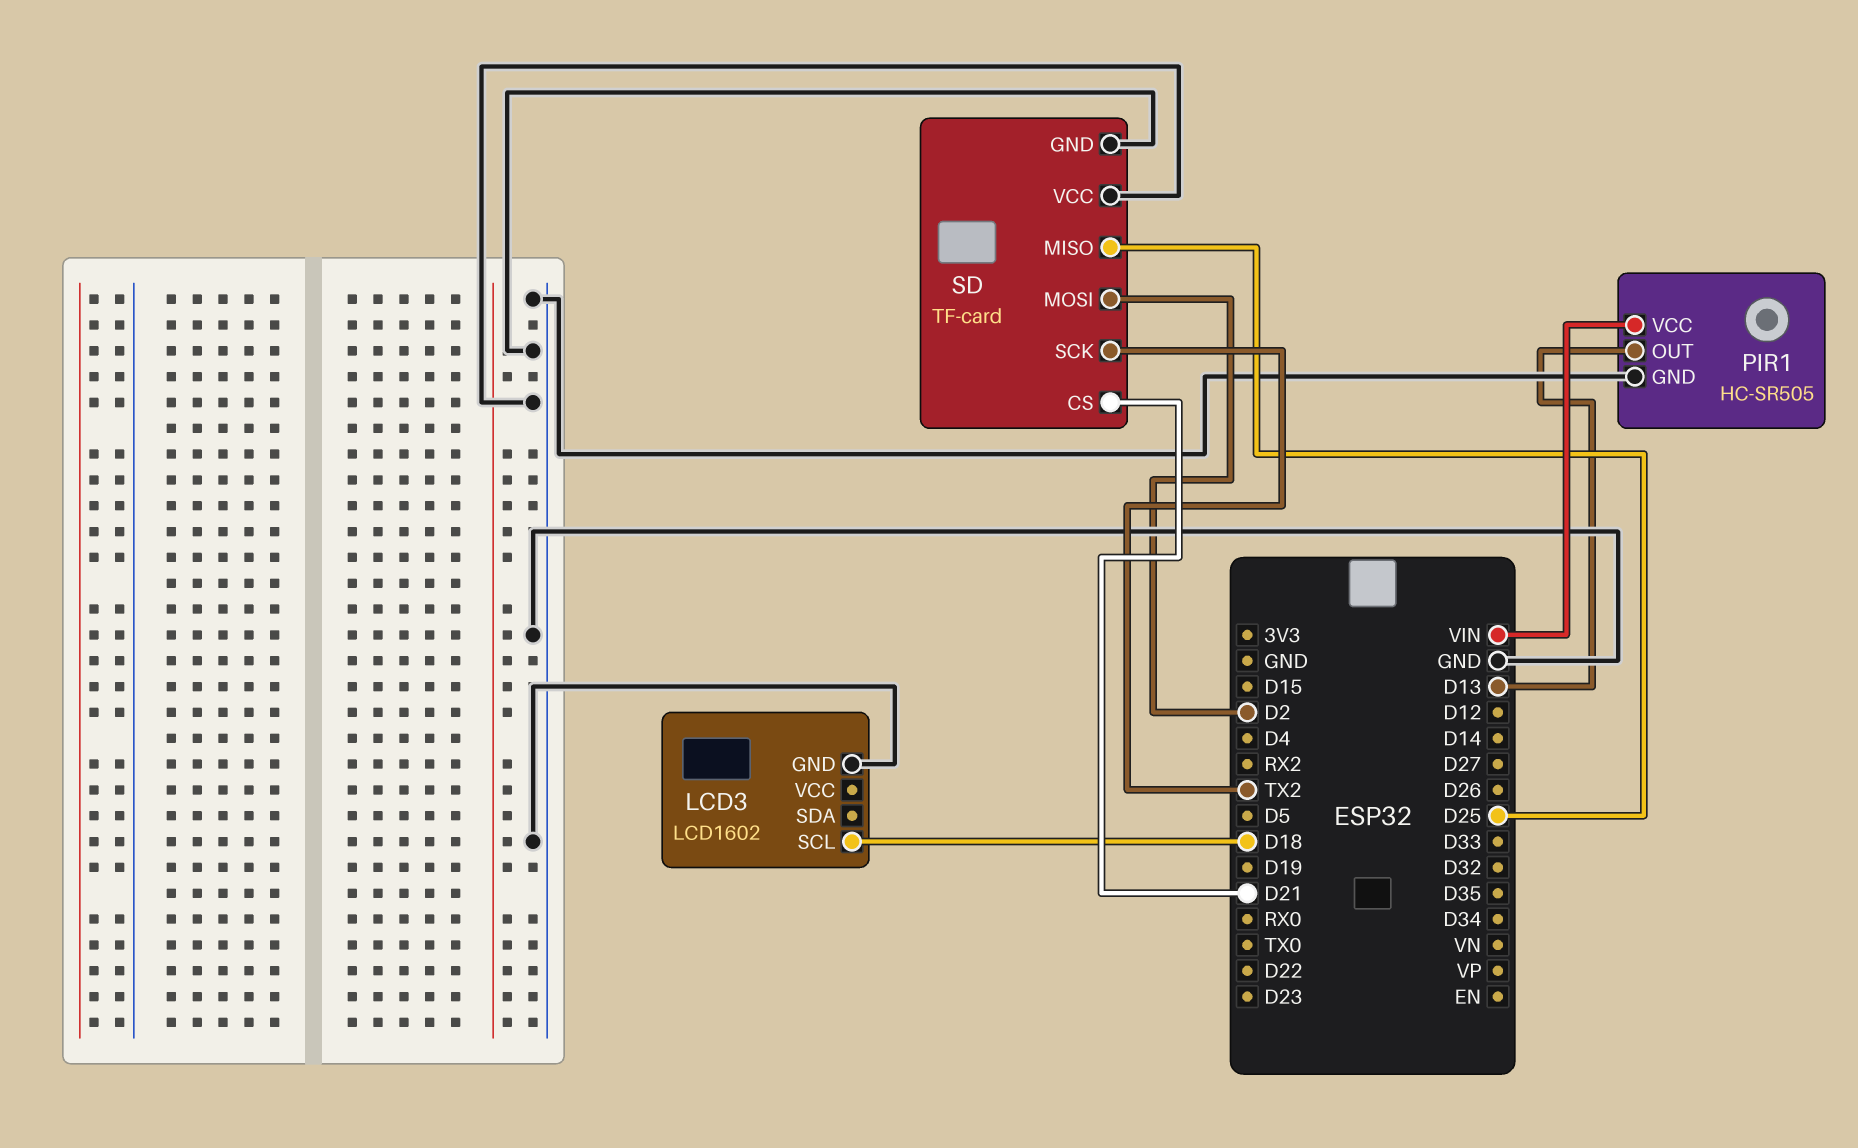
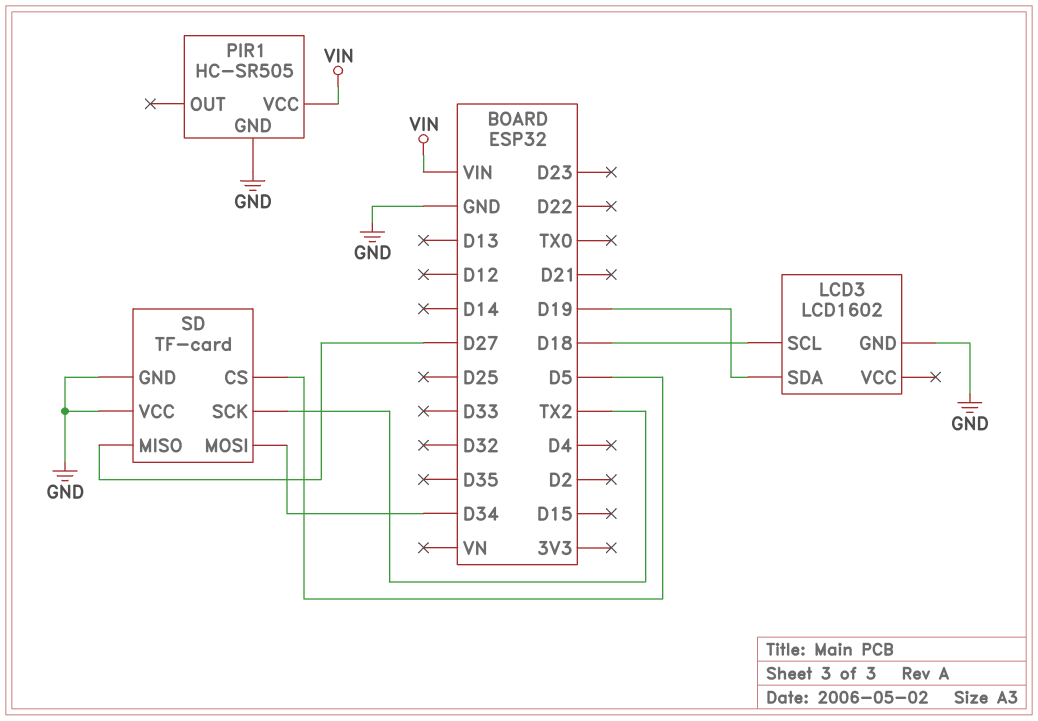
LCD3 pin SDA: none -> D19
PIR1 pin OUT: D13 -> none
SD pin CS: D21 -> D5
SD pin MISO: D25 -> D27
SD pin MOSI: D2 -> D34

